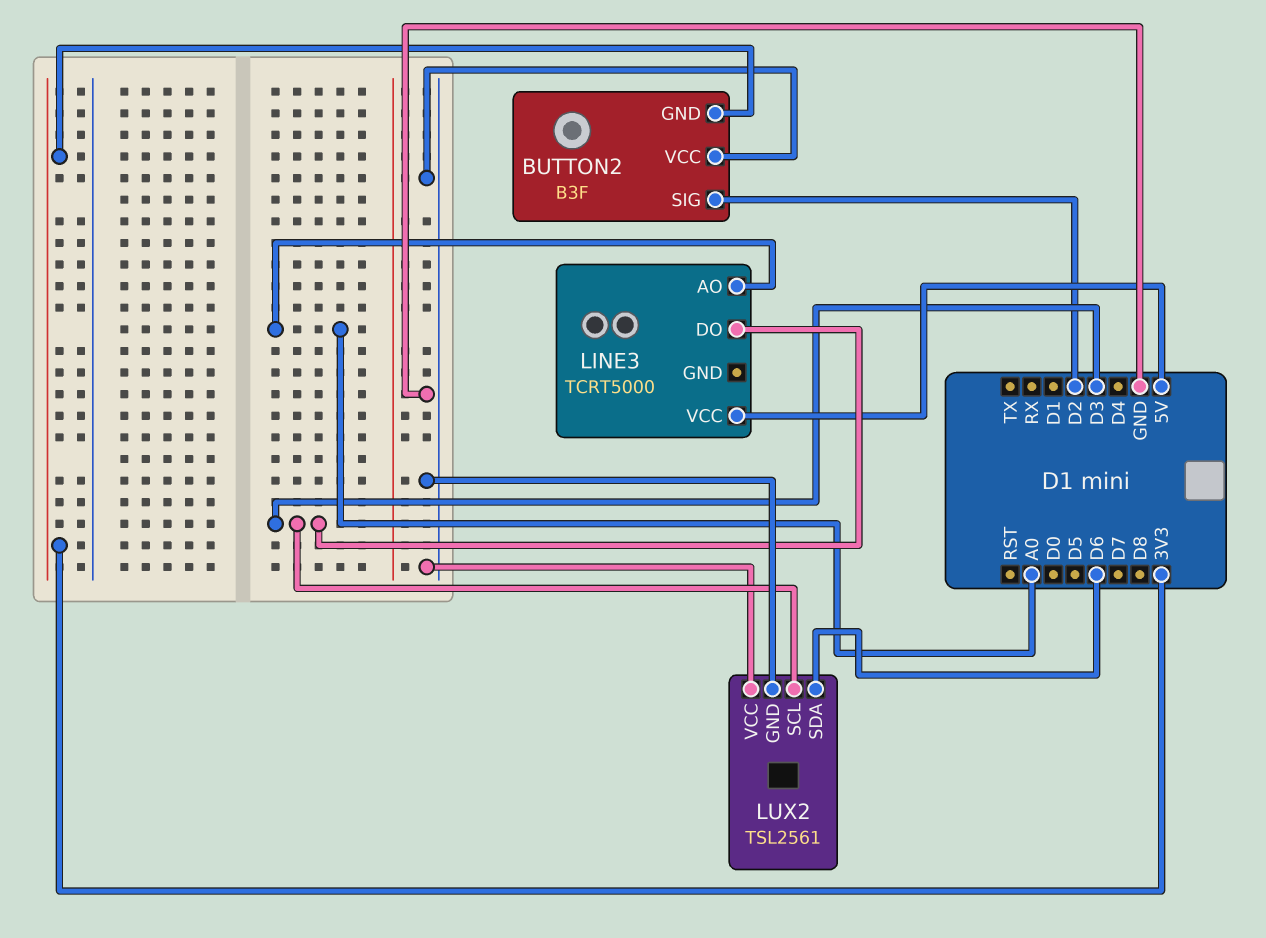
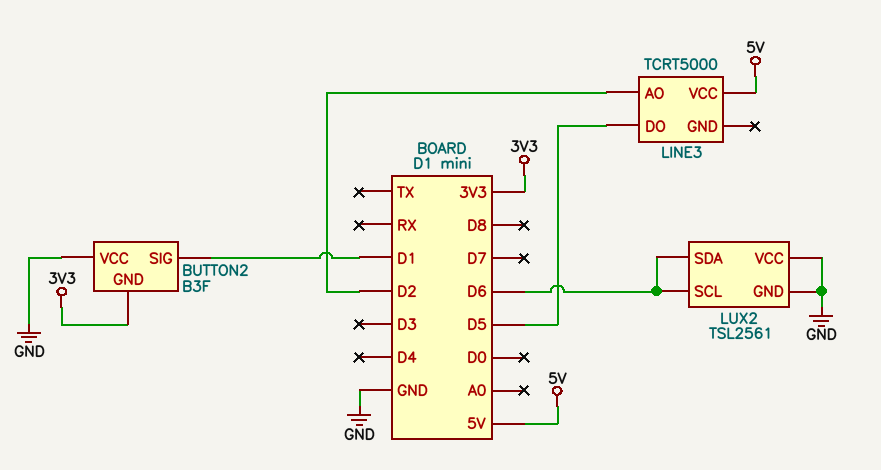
BUTTON2 pin SIG: D2 -> D1
LINE3 pin AO: A0 -> D2
LINE3 pin DO: D3 -> D5
LUX2 pin SCL: D3 -> D6

